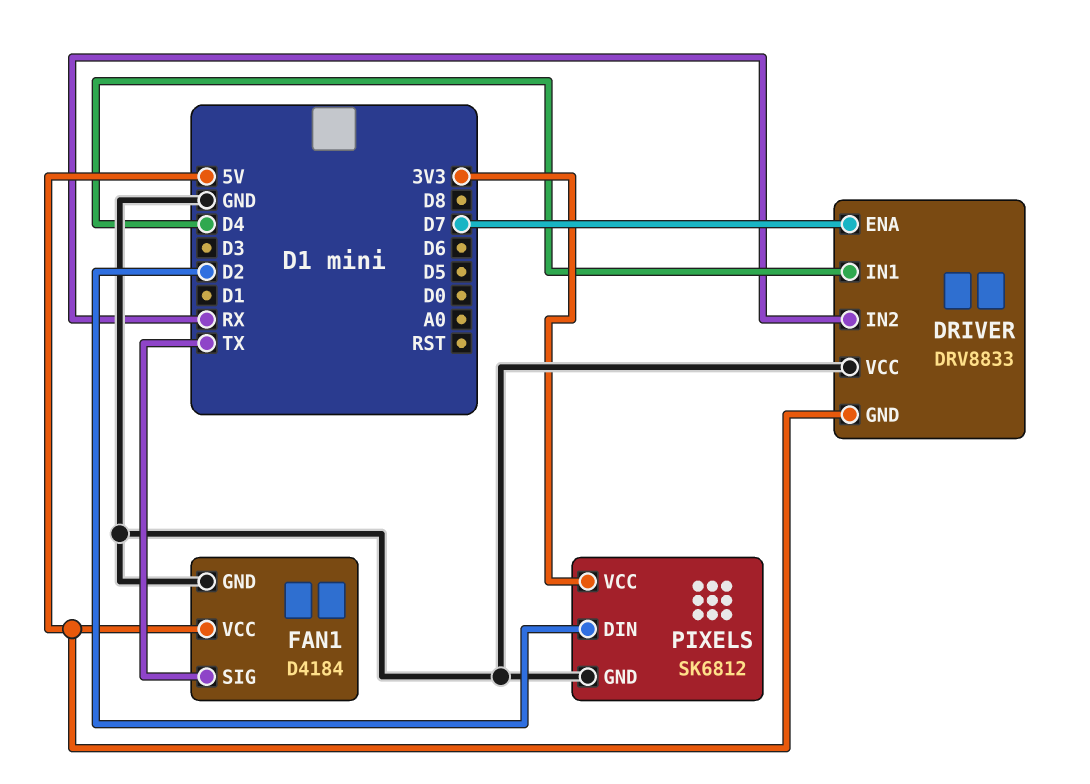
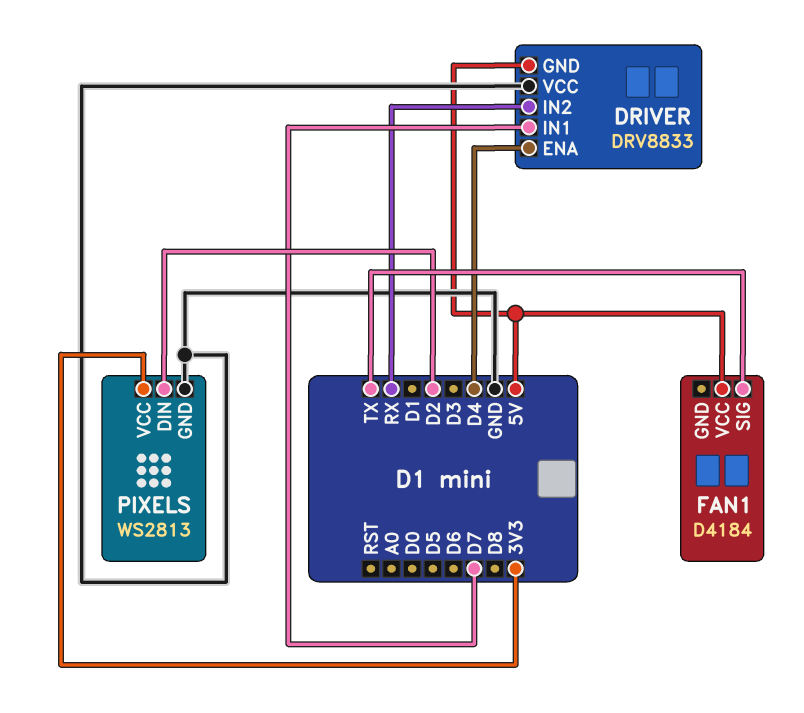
DRIVER pin ENA: D7 -> D4
DRIVER pin IN1: D4 -> D7
FAN1 pin GND: GND -> none
PIXELS: SK6812 -> WS2813

